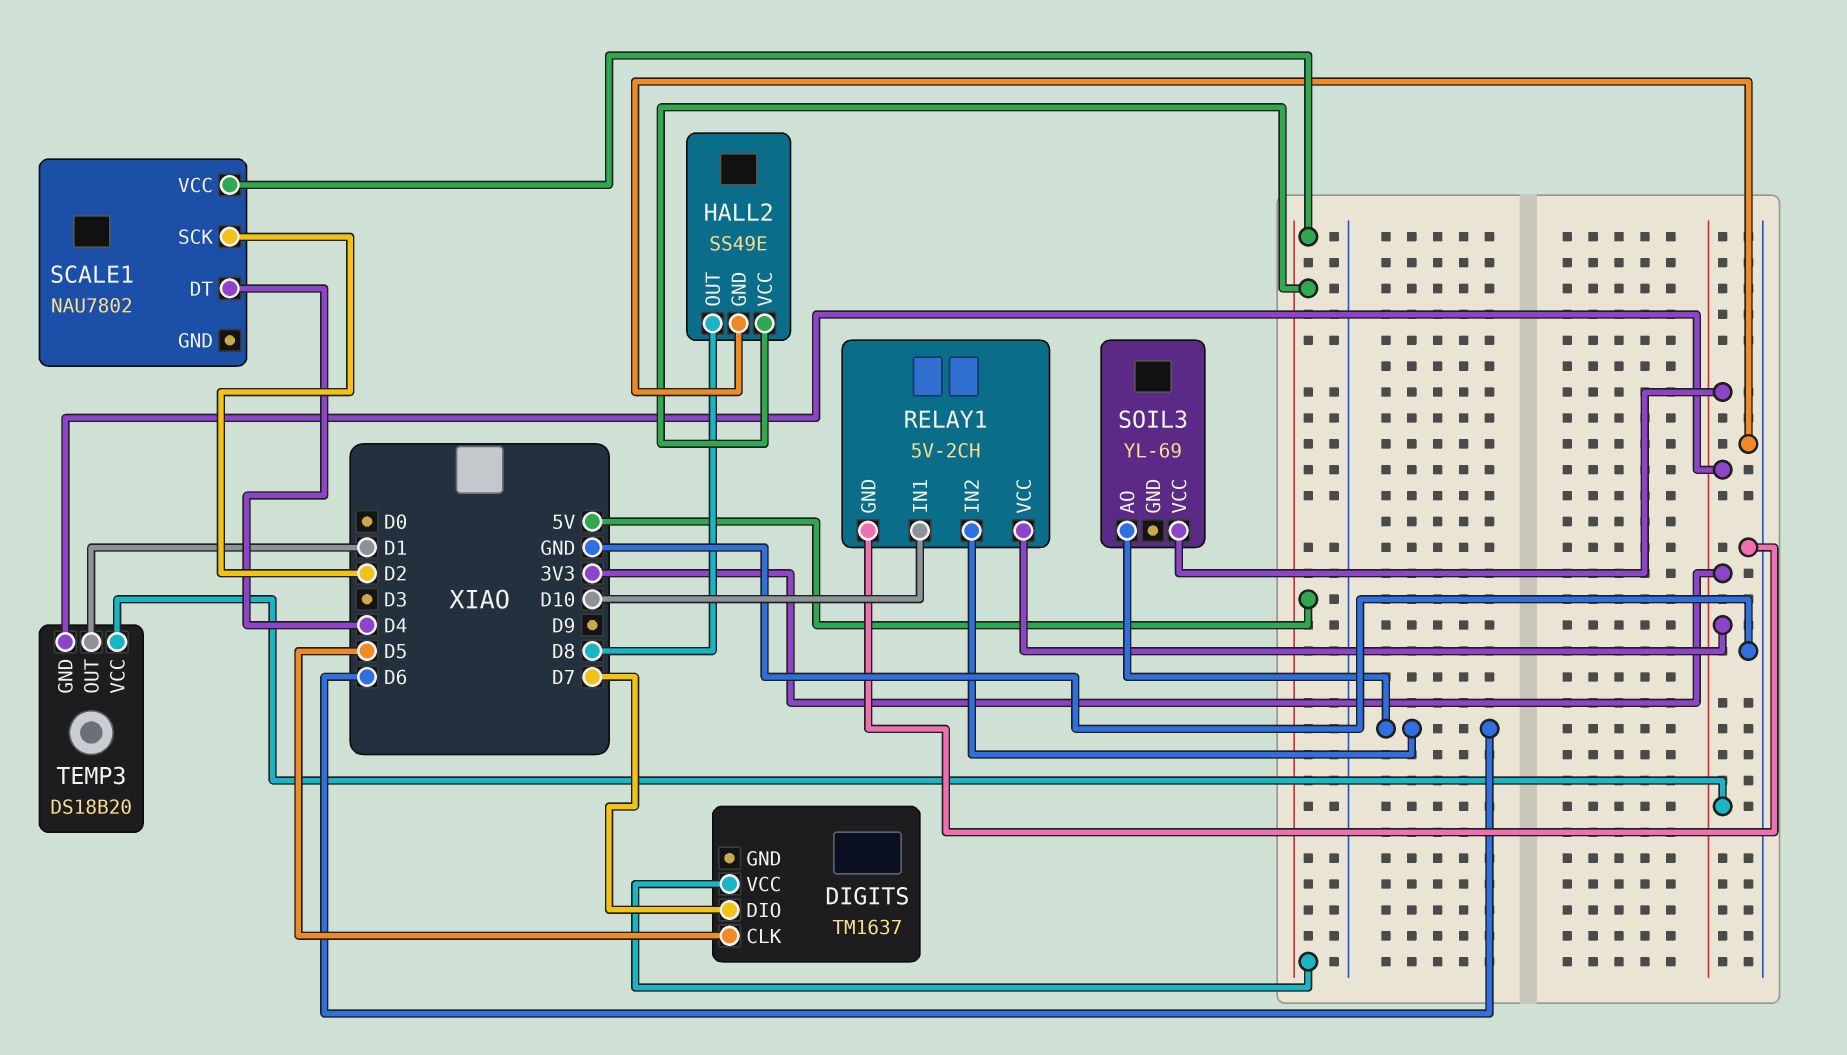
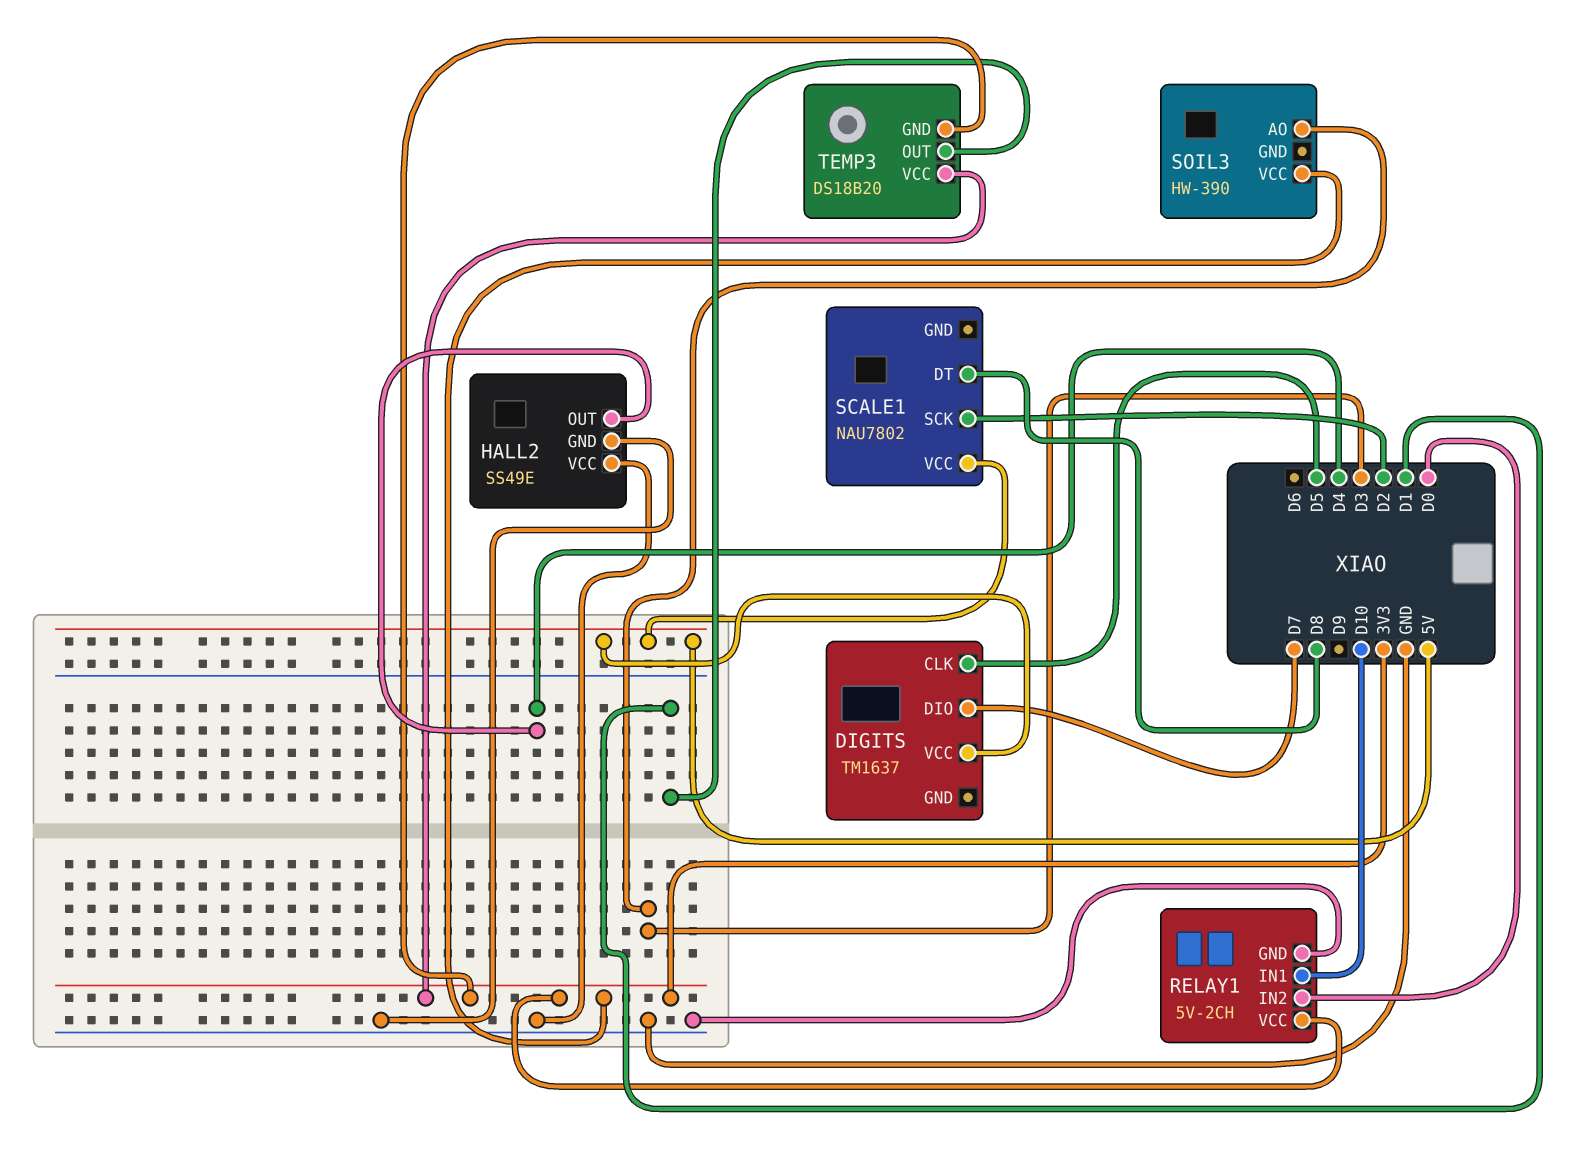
HALL2 pin OUT: D8 -> D4
HALL2 pin VCC: 5V -> GND
RELAY1 pin IN2: D6 -> D0
SCALE1 pin DT: D4 -> D8
SOIL3: YL-69 -> HW-390
SOIL3 pin AO: D6 -> D3

